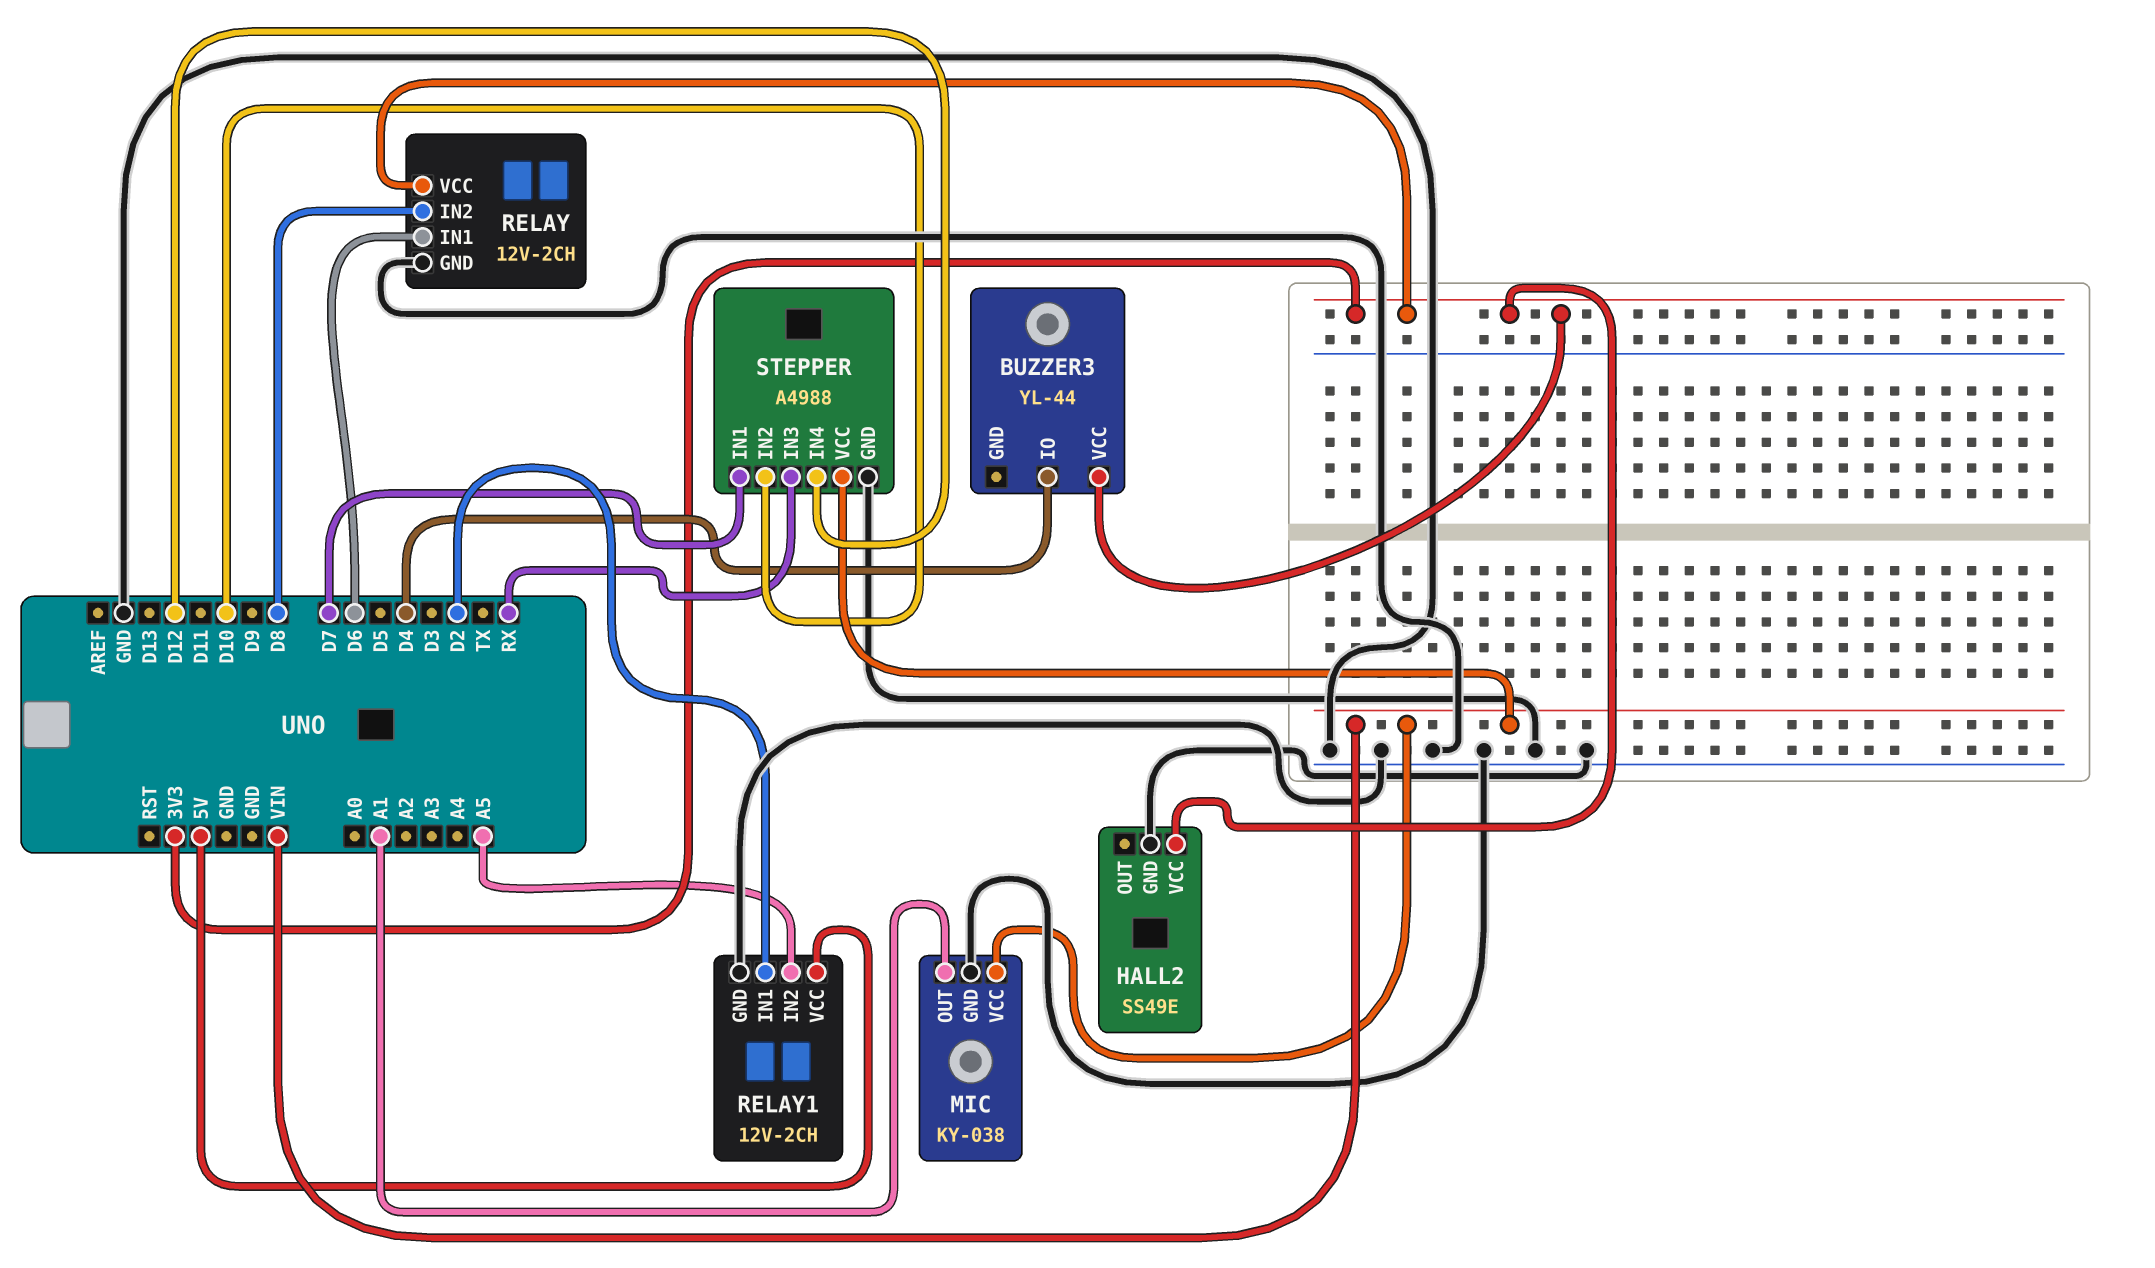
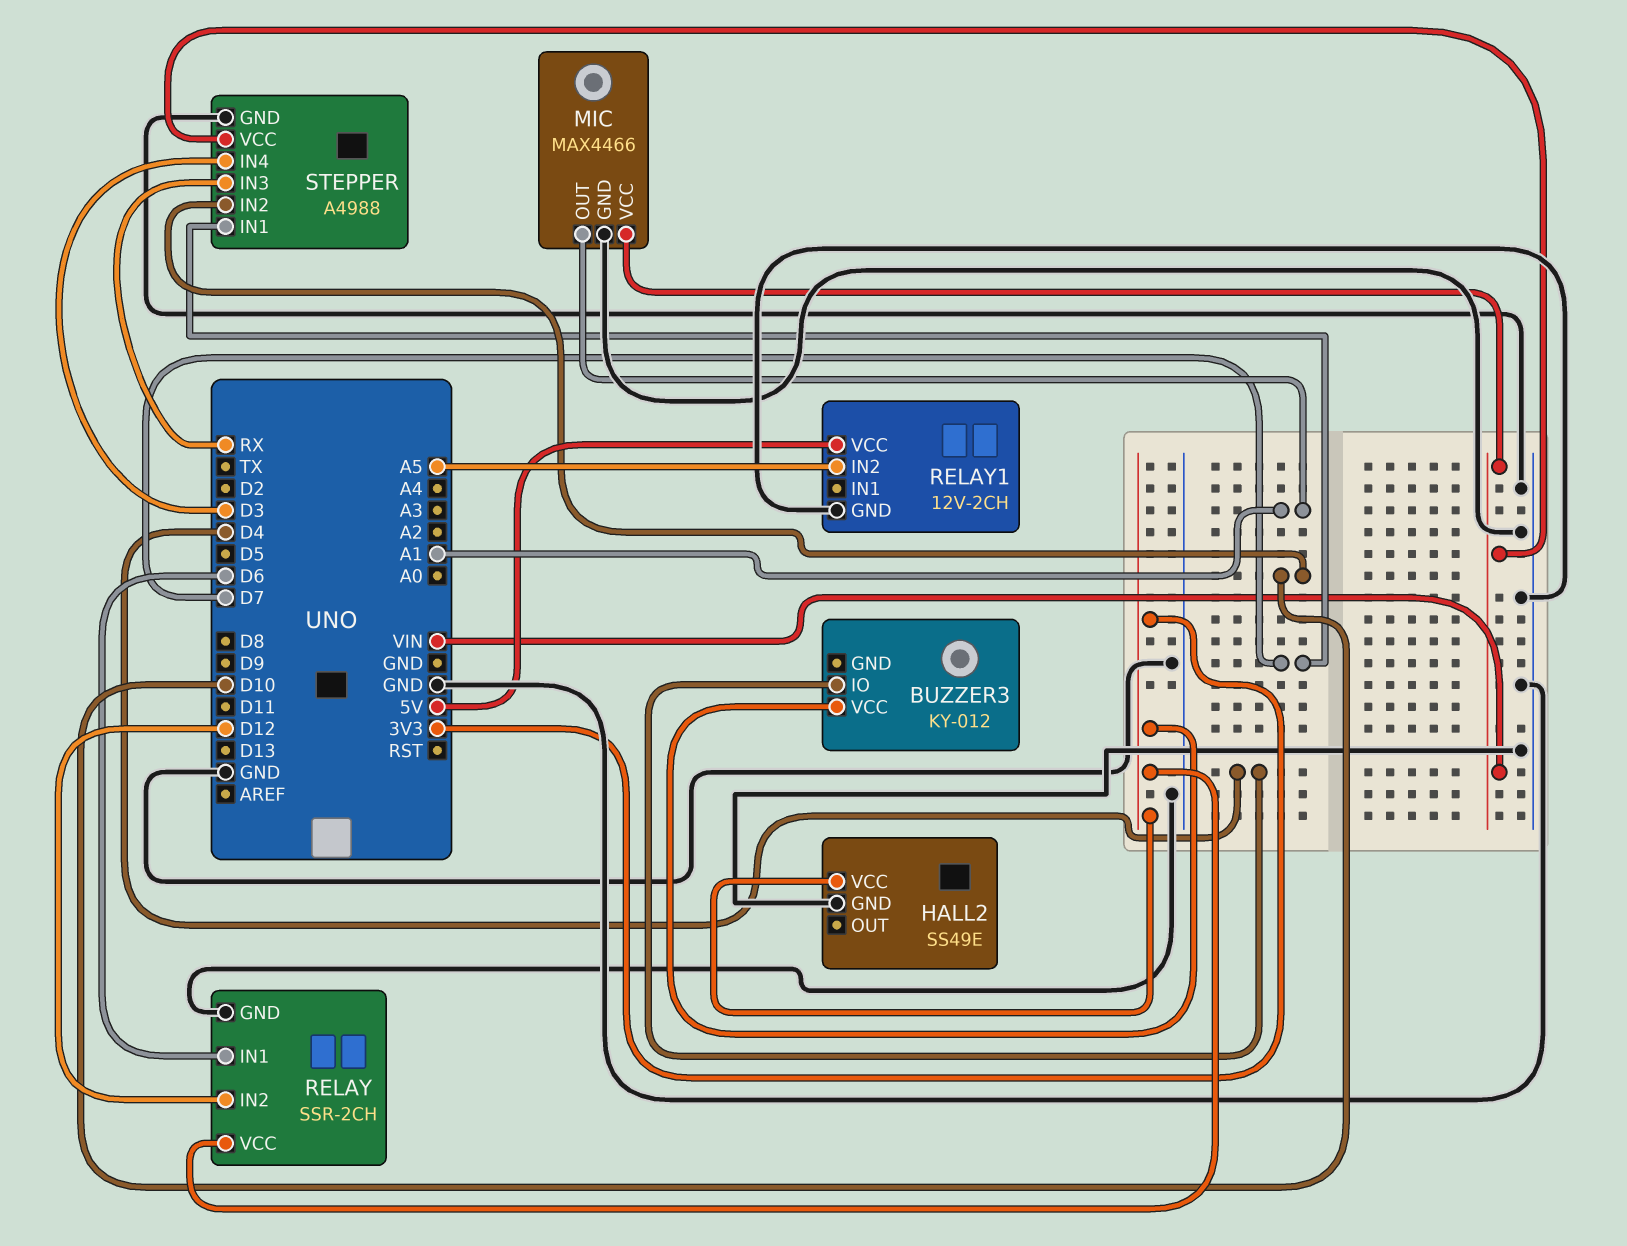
BUZZER3: YL-44 -> KY-012
MIC: KY-038 -> MAX4466
RELAY: 12V-2CH -> SSR-2CH
RELAY pin IN2: D8 -> D12
RELAY1 pin IN1: D2 -> none
STEPPER pin IN4: D12 -> D3

